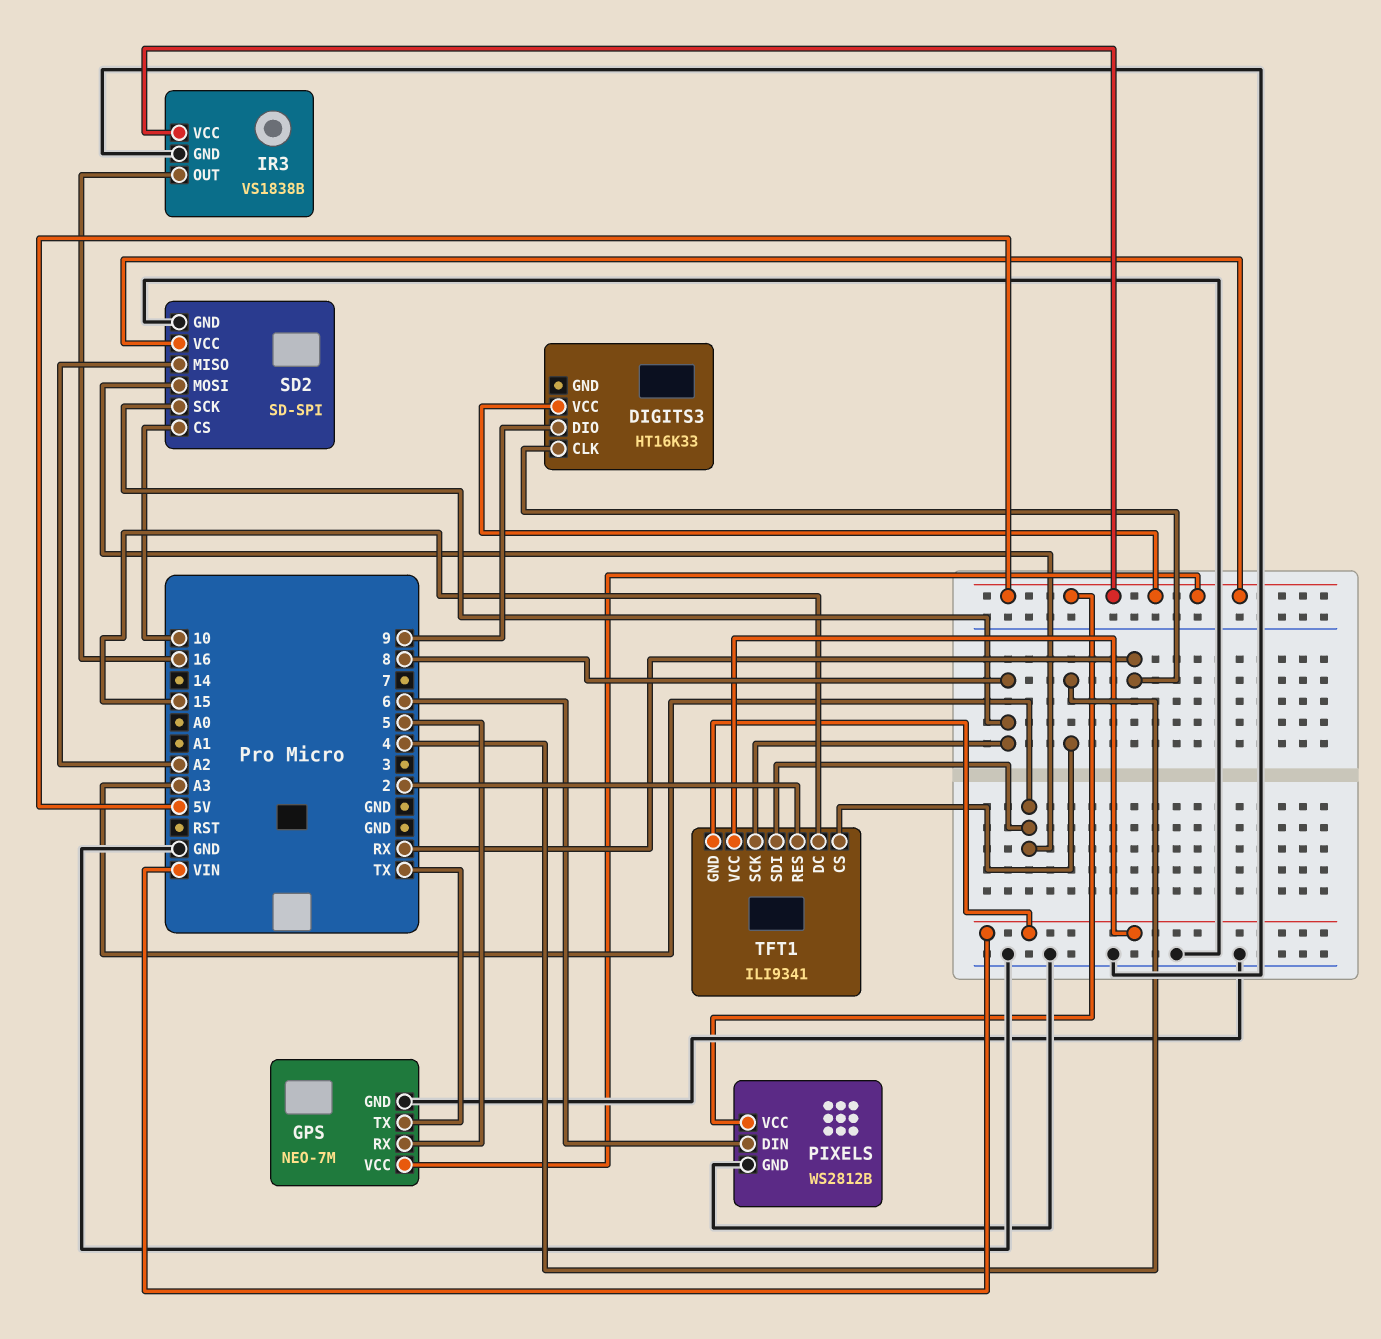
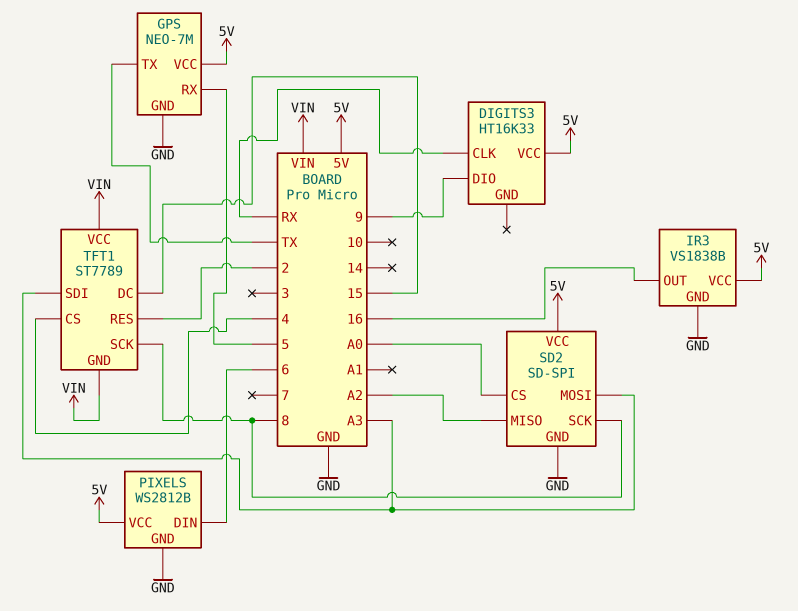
SD2 pin CS: 10 -> A0
TFT1: ILI9341 -> ST7789

